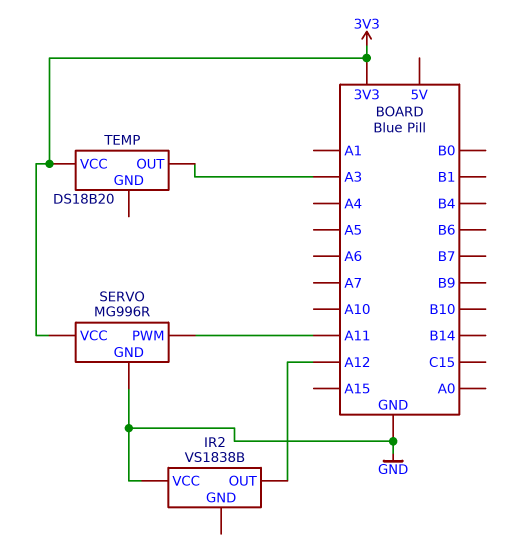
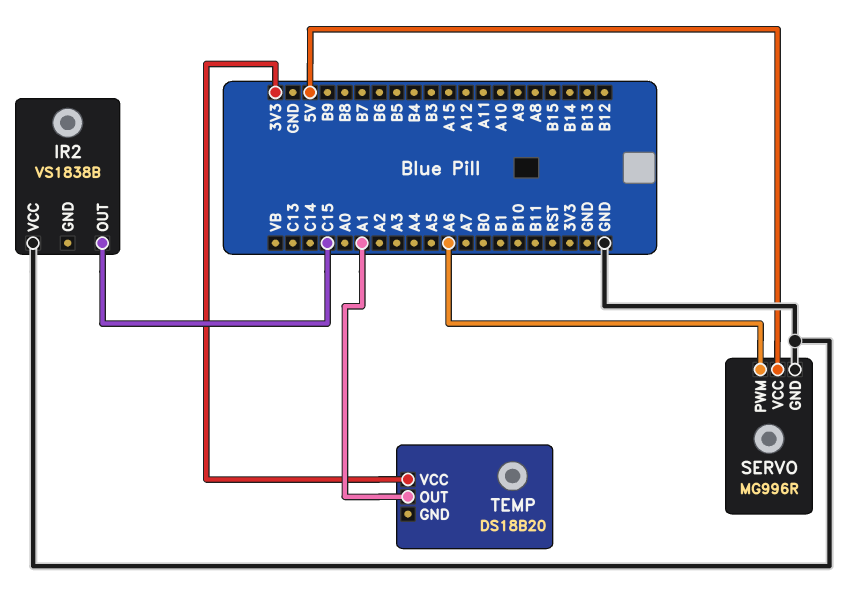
IR2 pin OUT: A12 -> C15
SERVO pin PWM: A11 -> A6
SERVO pin VCC: 3V3 -> 5V
TEMP pin OUT: A3 -> A1

